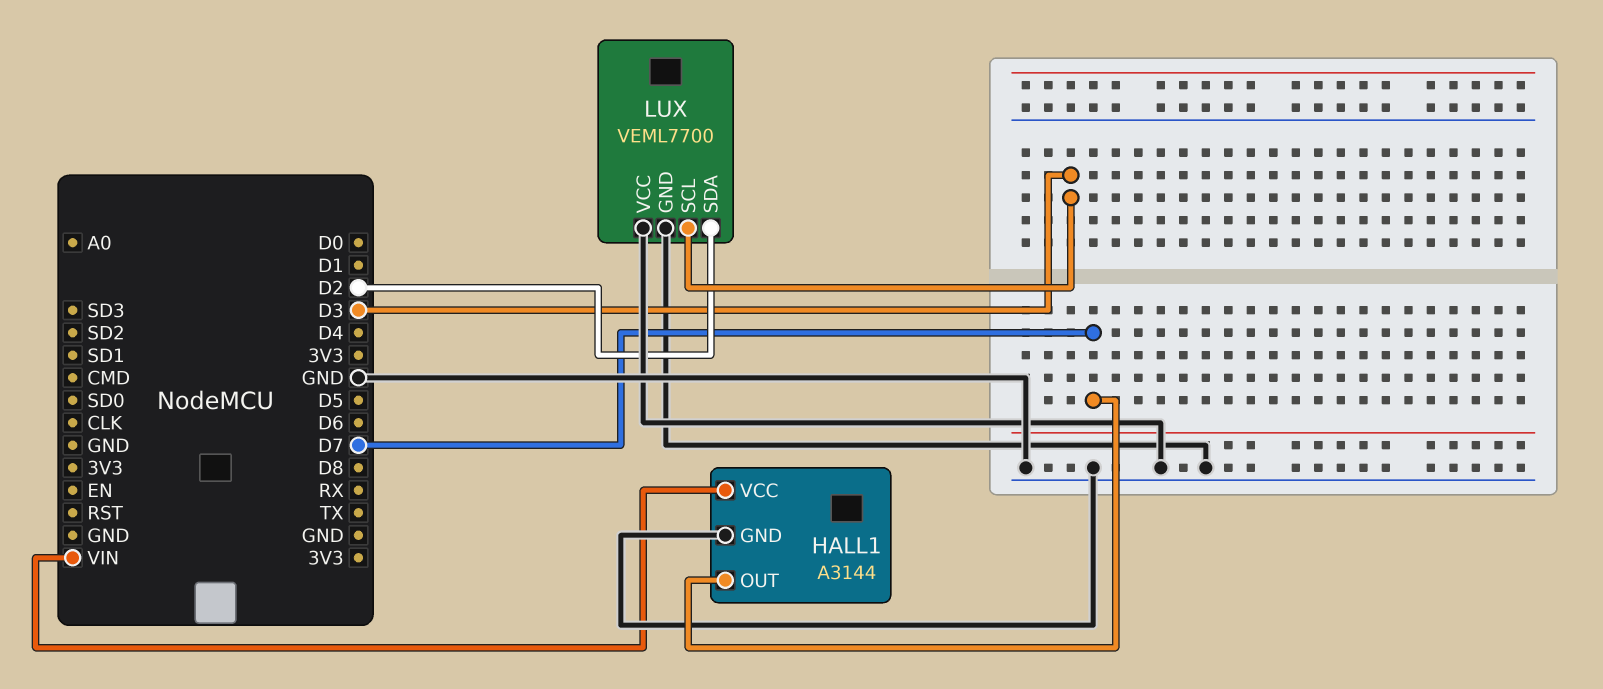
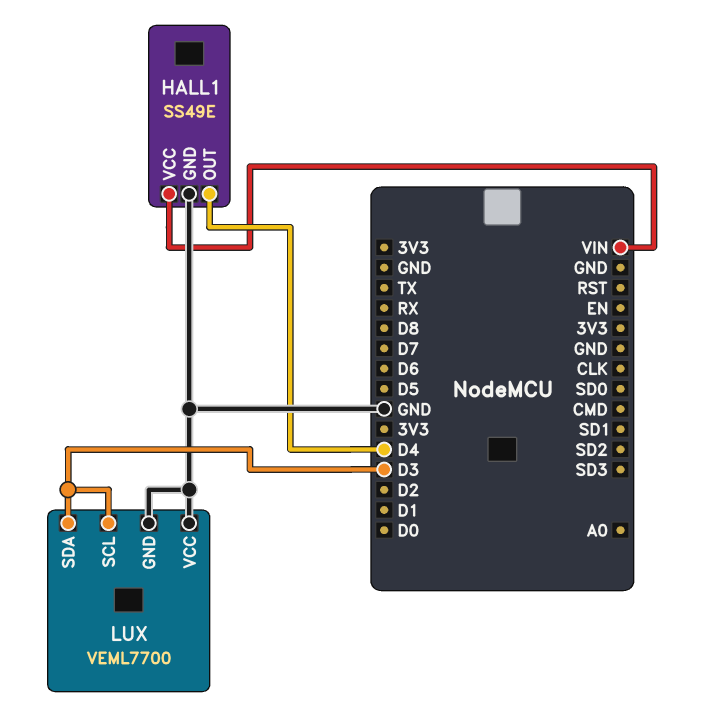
HALL1: A3144 -> SS49E
HALL1 pin OUT: D7 -> D4
LUX pin SDA: D2 -> D3

